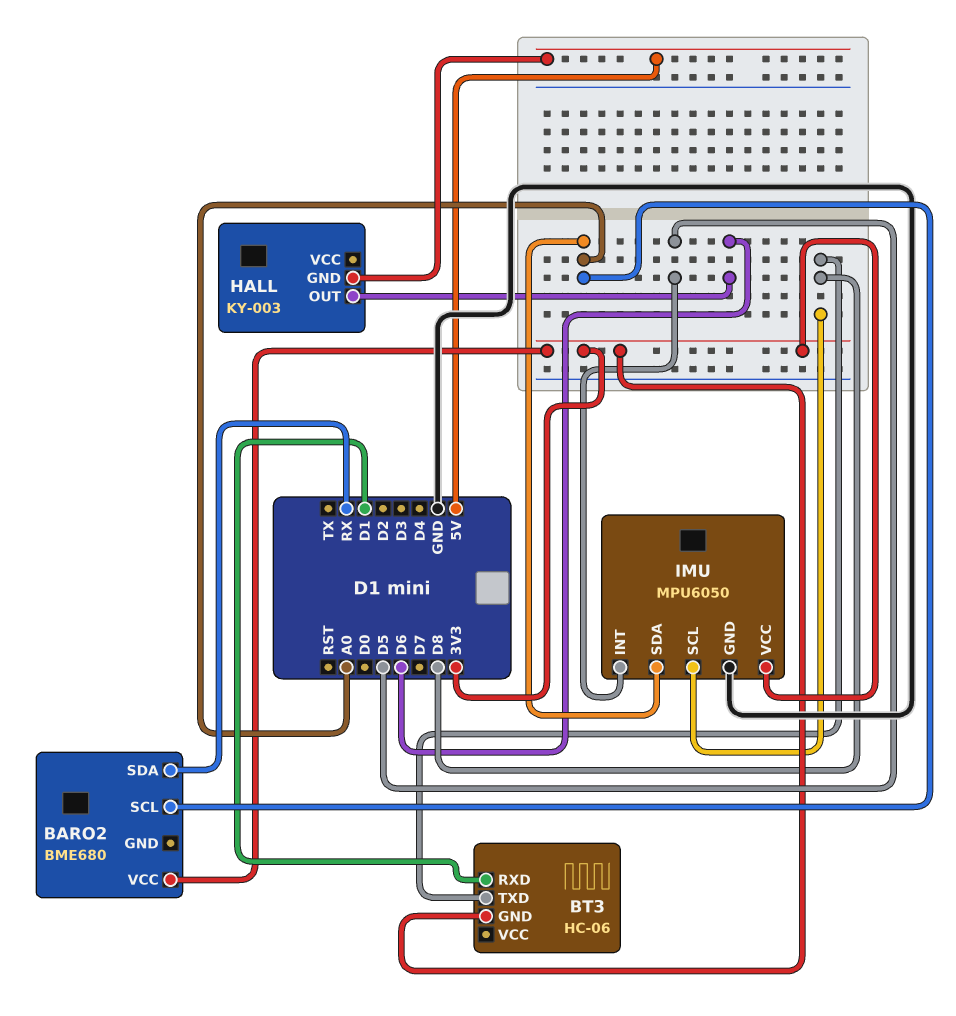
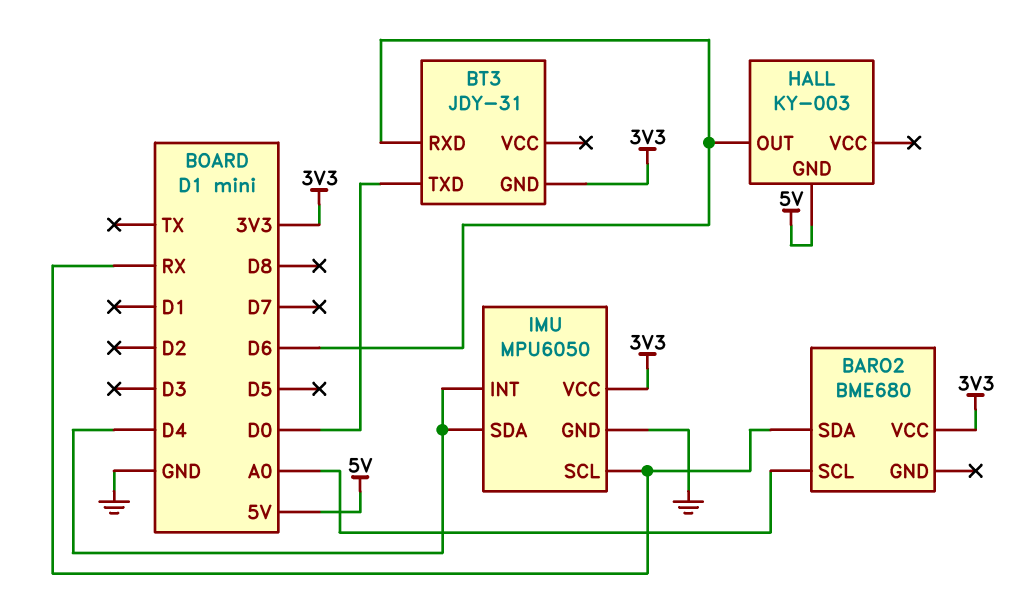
BT3: HC-06 -> JDY-31
BT3 pin RXD: D1 -> D6
BT3 pin TXD: D8 -> D0
IMU pin INT: D5 -> D4
IMU pin SCL: D8 -> RX
IMU pin SDA: A0 -> D4

